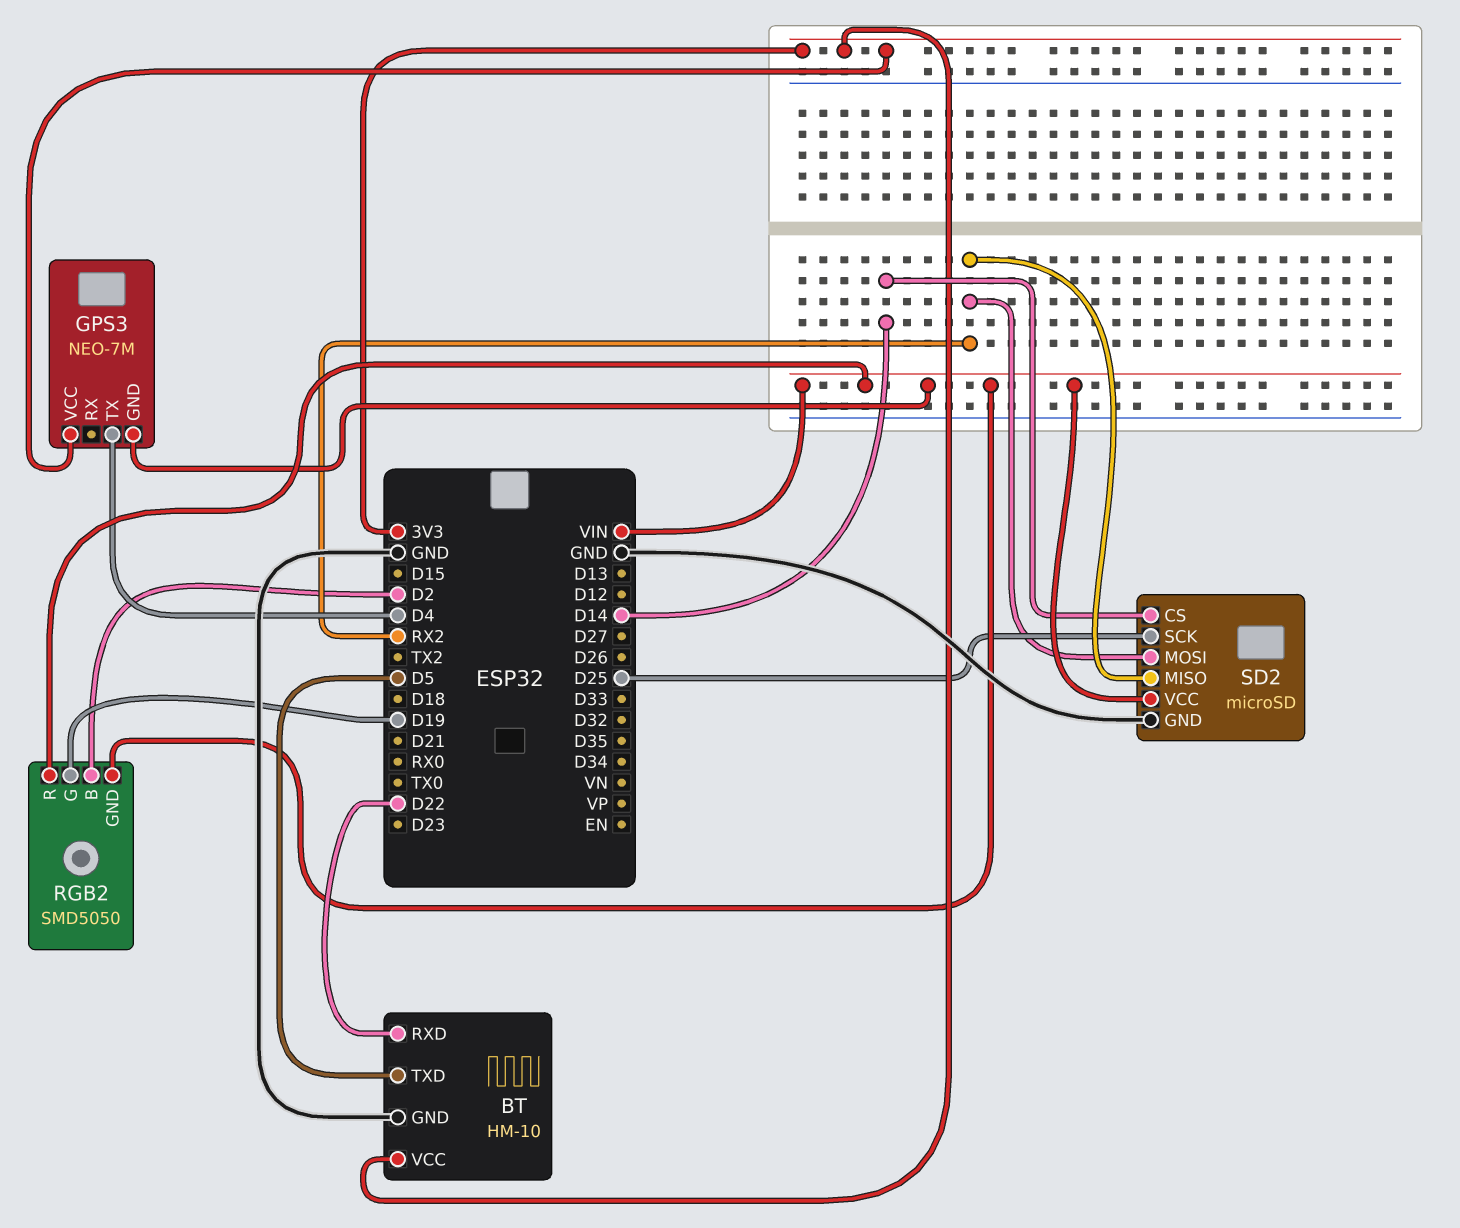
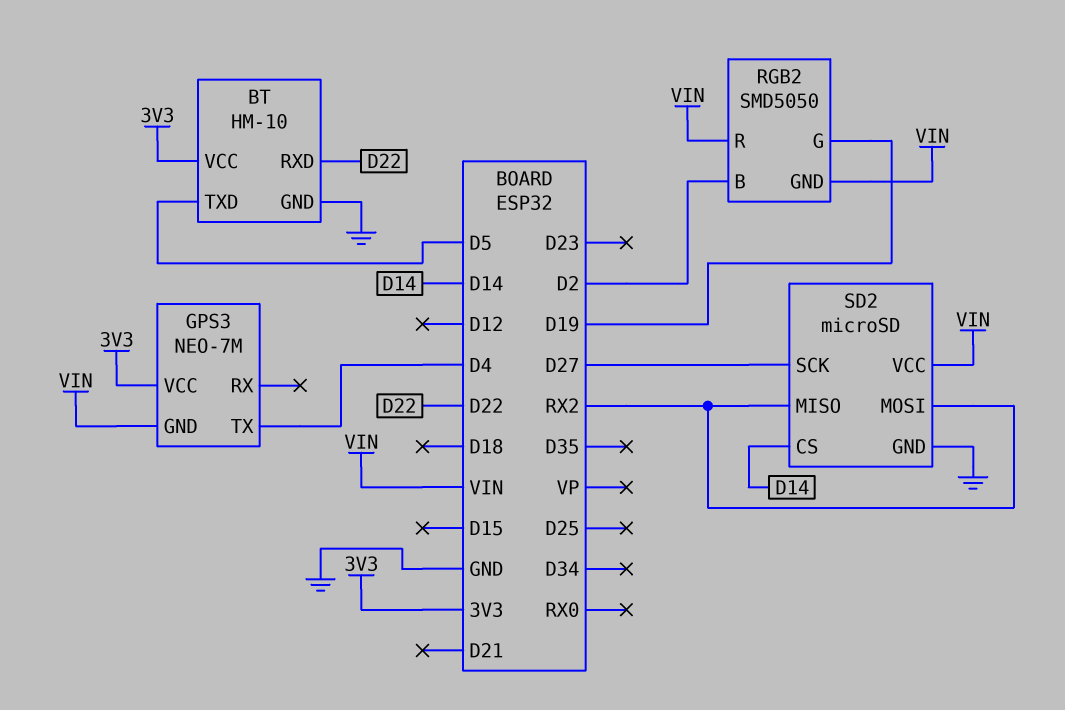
SD2 pin SCK: D25 -> D27

